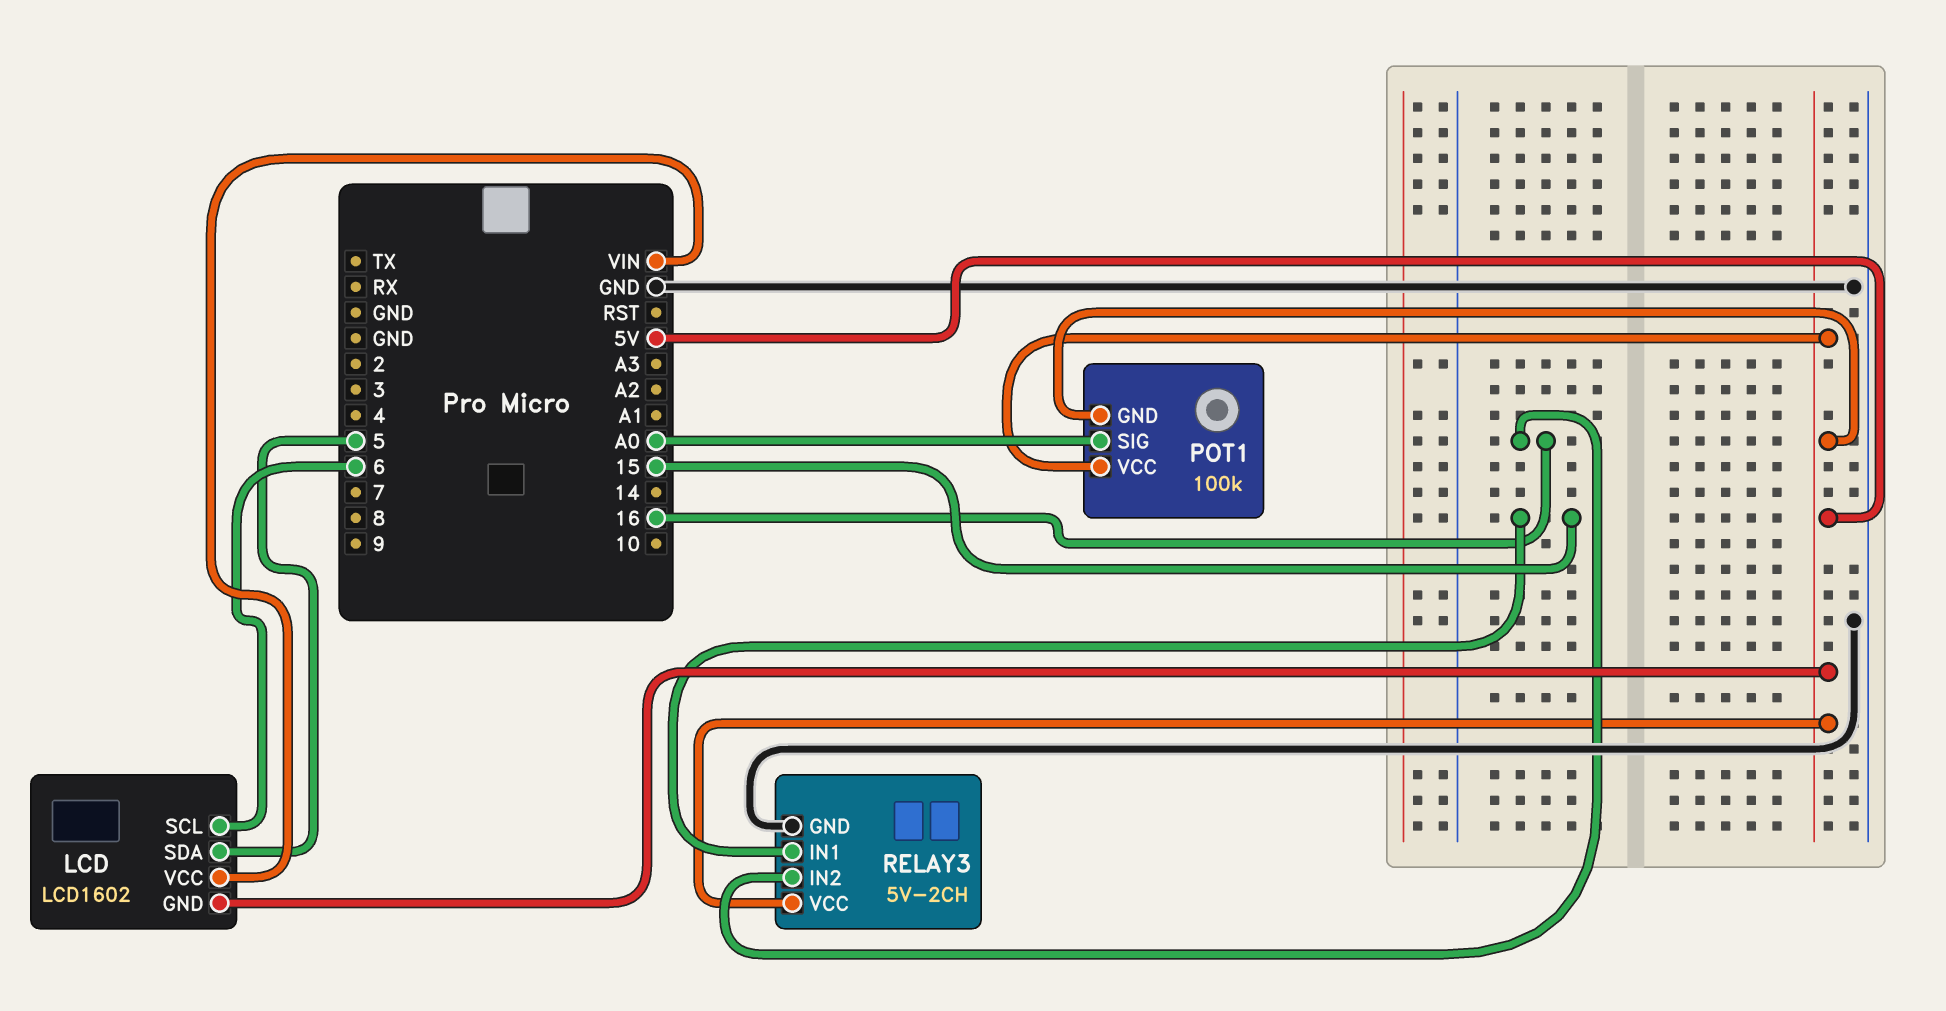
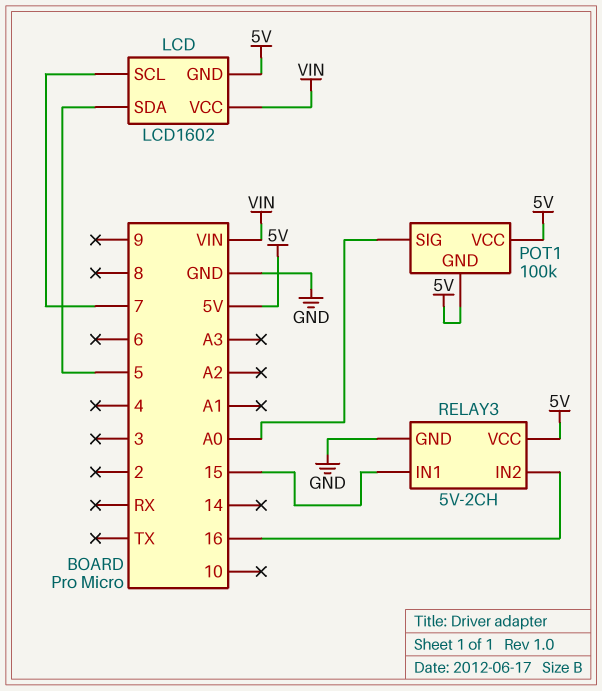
LCD pin SCL: 6 -> 7

